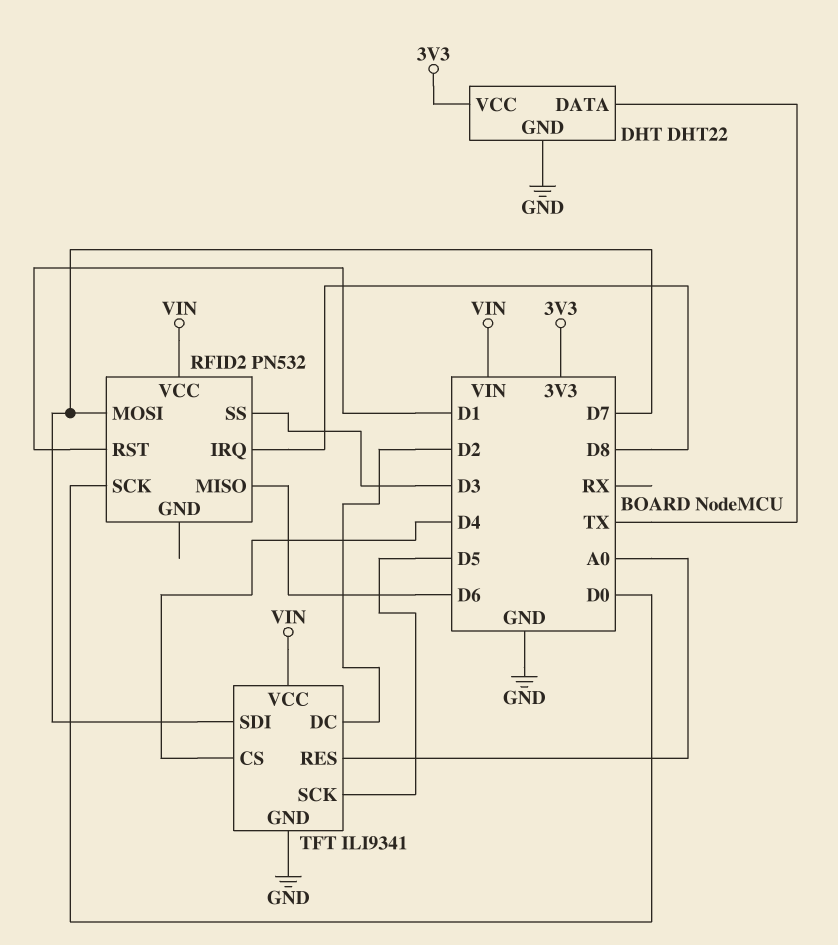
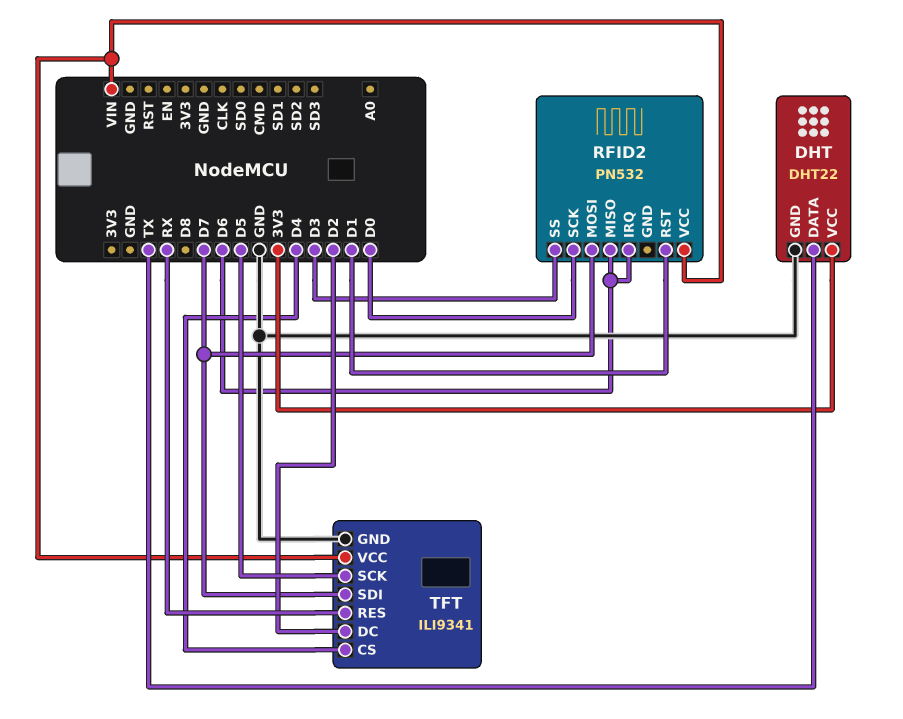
RFID2 pin IRQ: D8 -> D6
TFT pin RES: A0 -> RX

